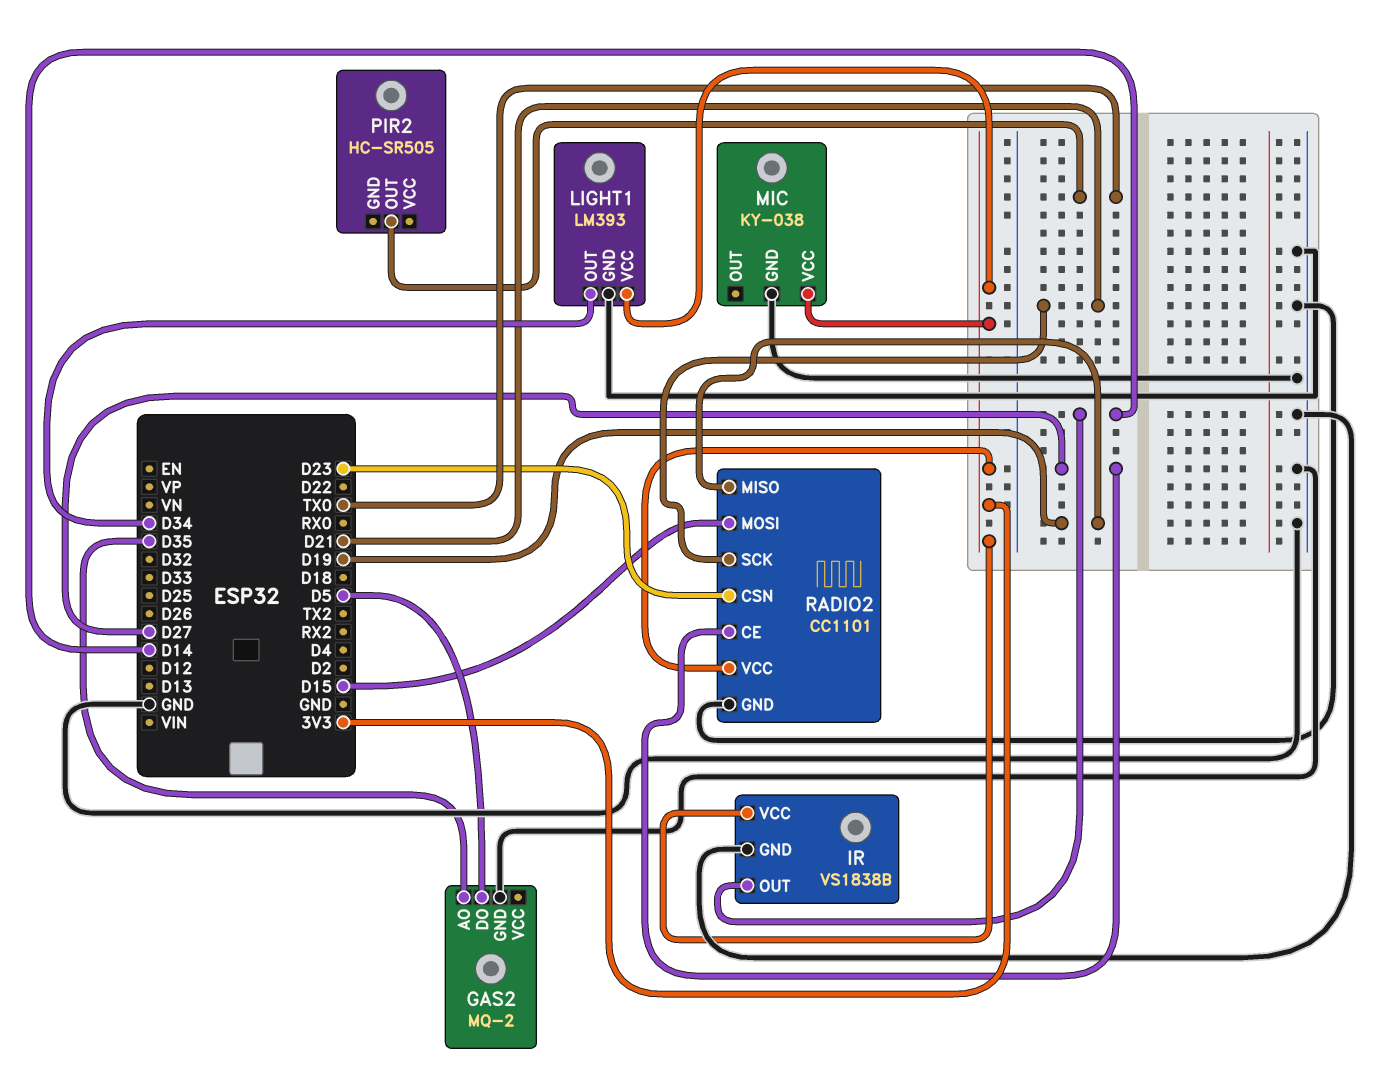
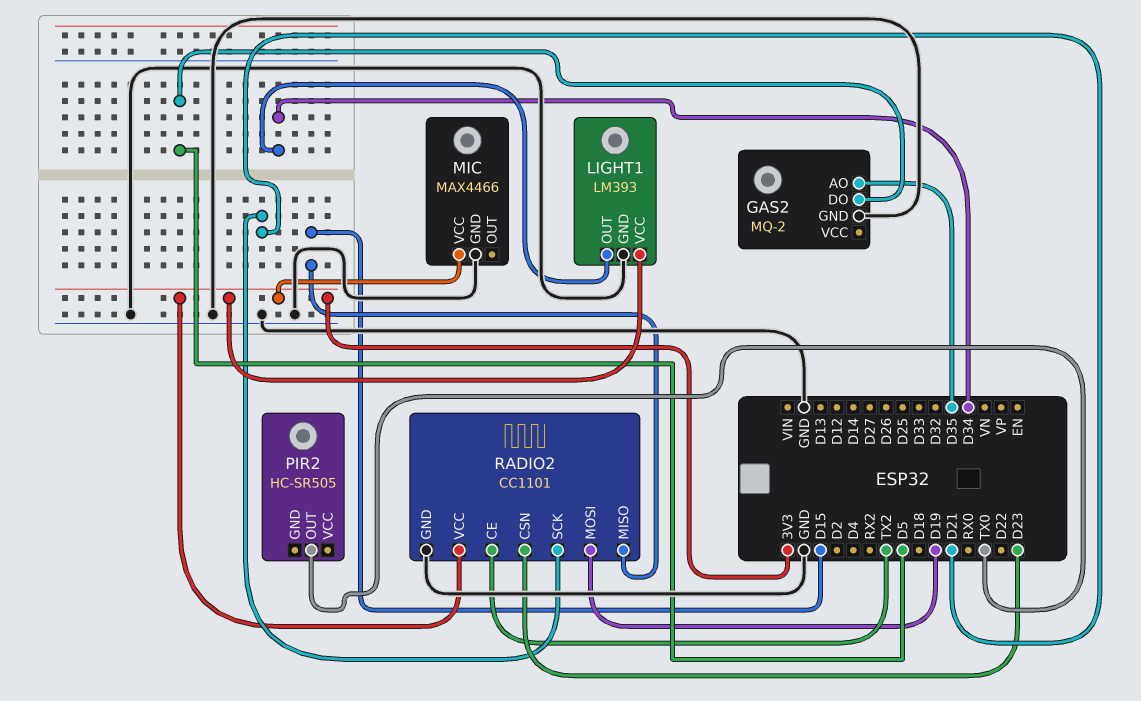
IR: VS1838B -> none
IR pin GND: GND -> none
IR pin OUT: D14 -> none
IR pin VCC: 3V3 -> none
MIC: KY-038 -> MAX4466
RADIO2 pin CE: D27 -> TX2
RADIO2 pin MISO: D19 -> D15
RADIO2 pin MOSI: D15 -> D19

